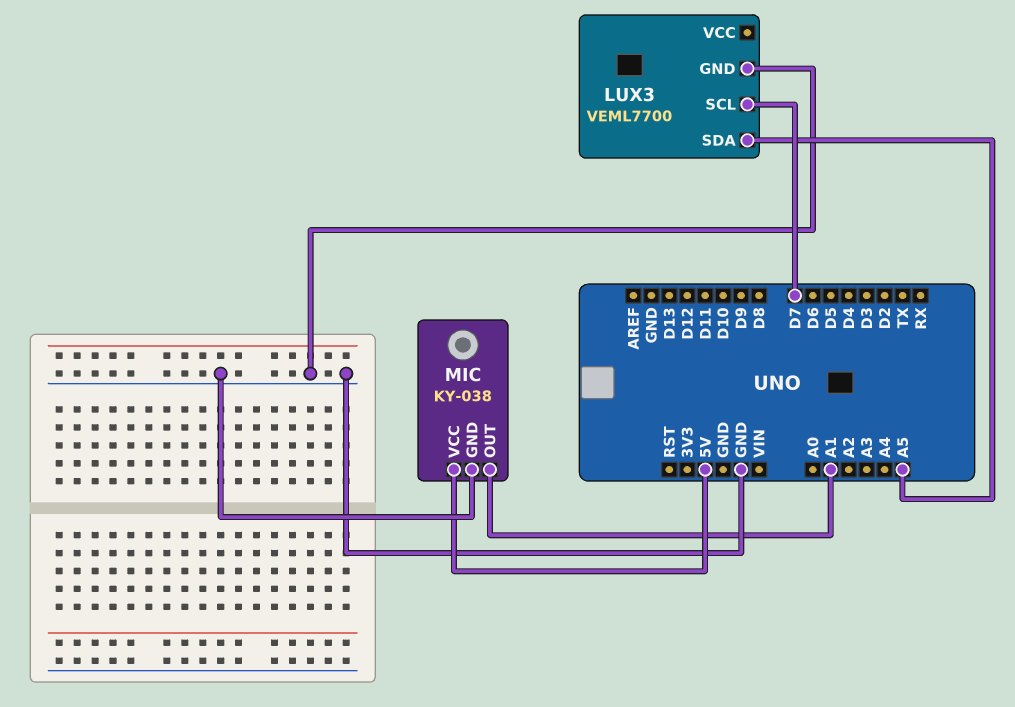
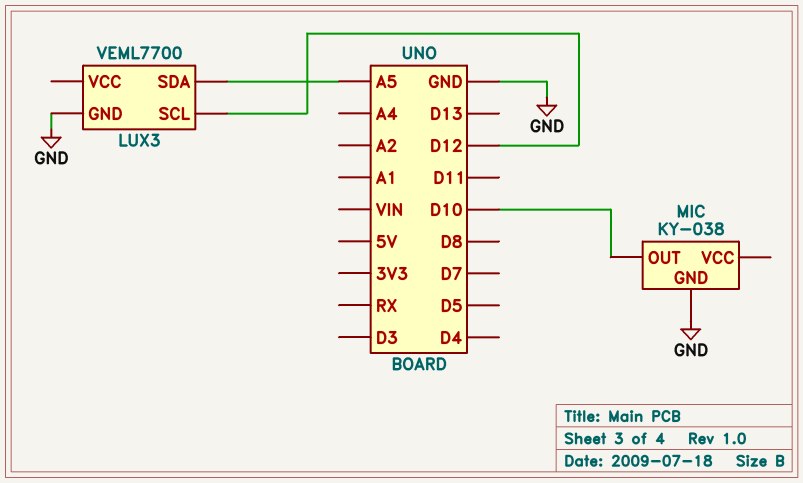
LUX3 pin SCL: D7 -> D12
MIC pin OUT: A1 -> D10
MIC pin VCC: 5V -> none

